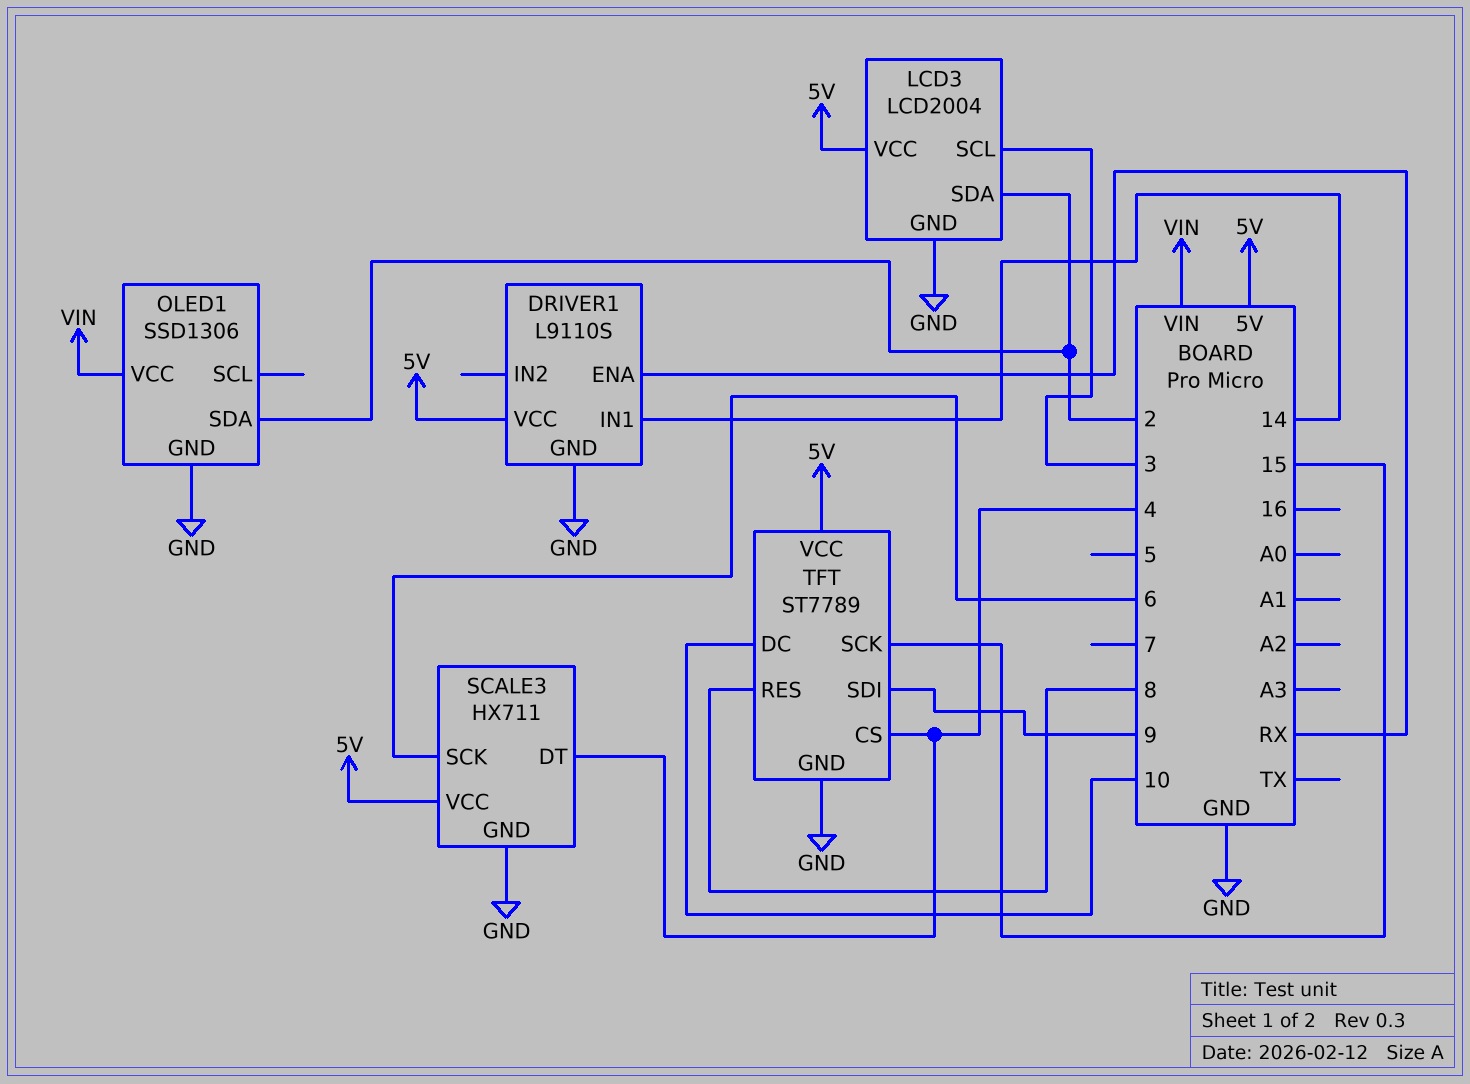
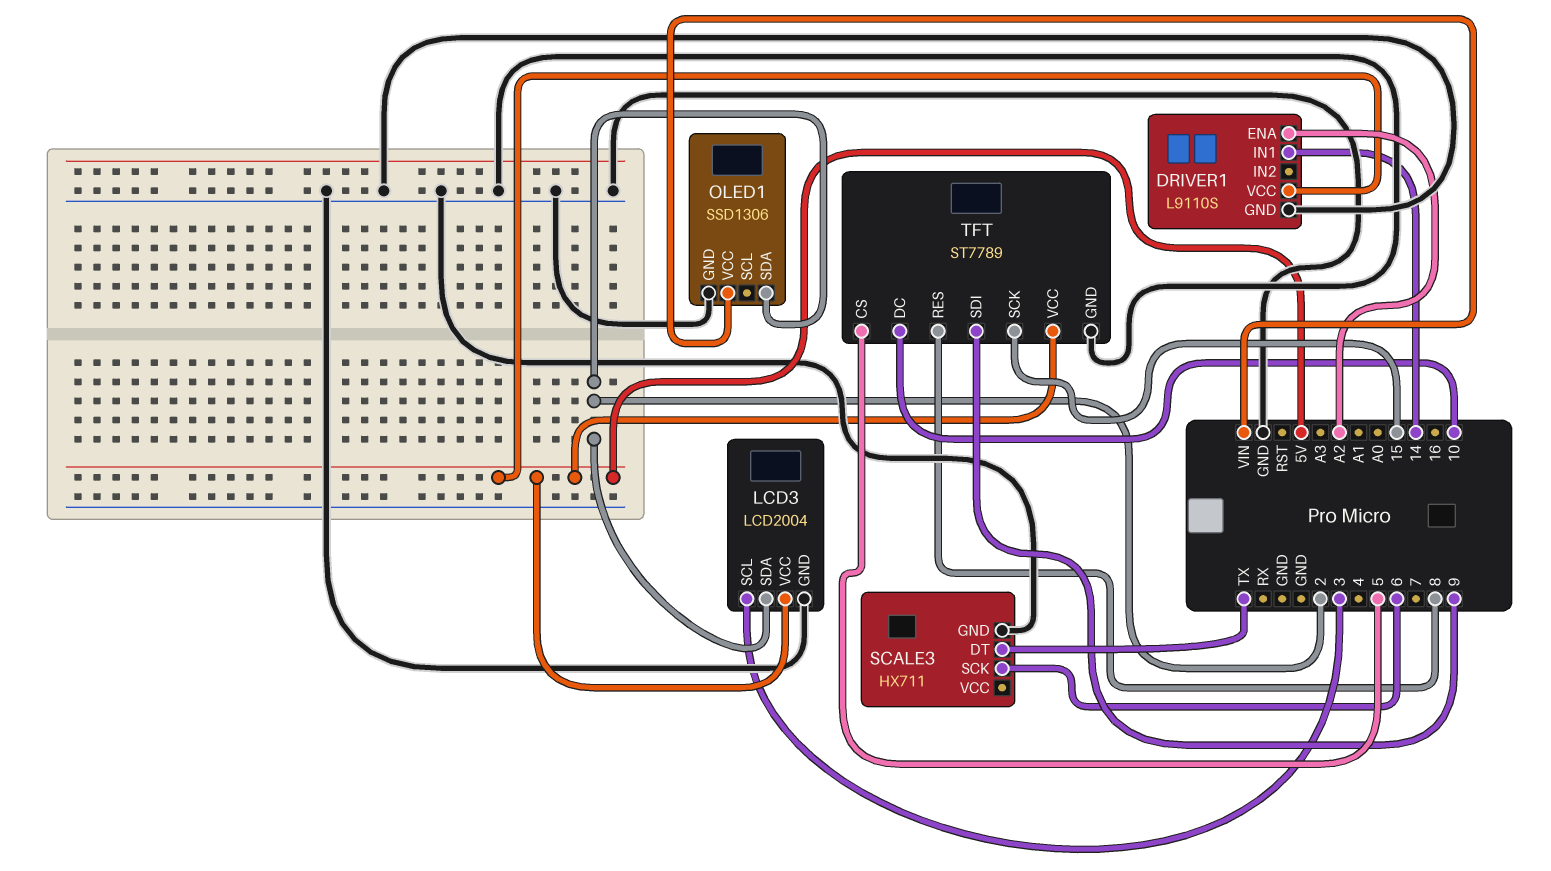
DRIVER1 pin ENA: RX -> A2
SCALE3 pin DT: 4 -> TX
SCALE3 pin VCC: 5V -> none
TFT pin CS: 4 -> 5

